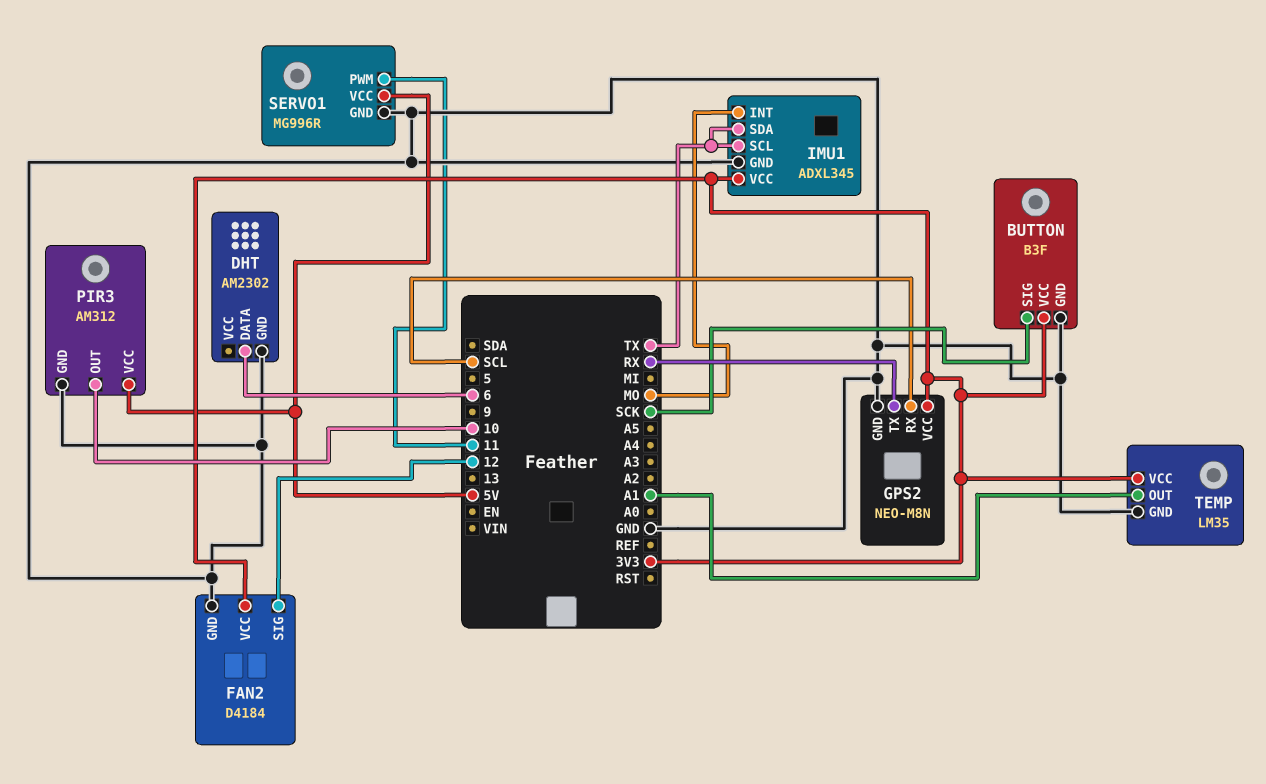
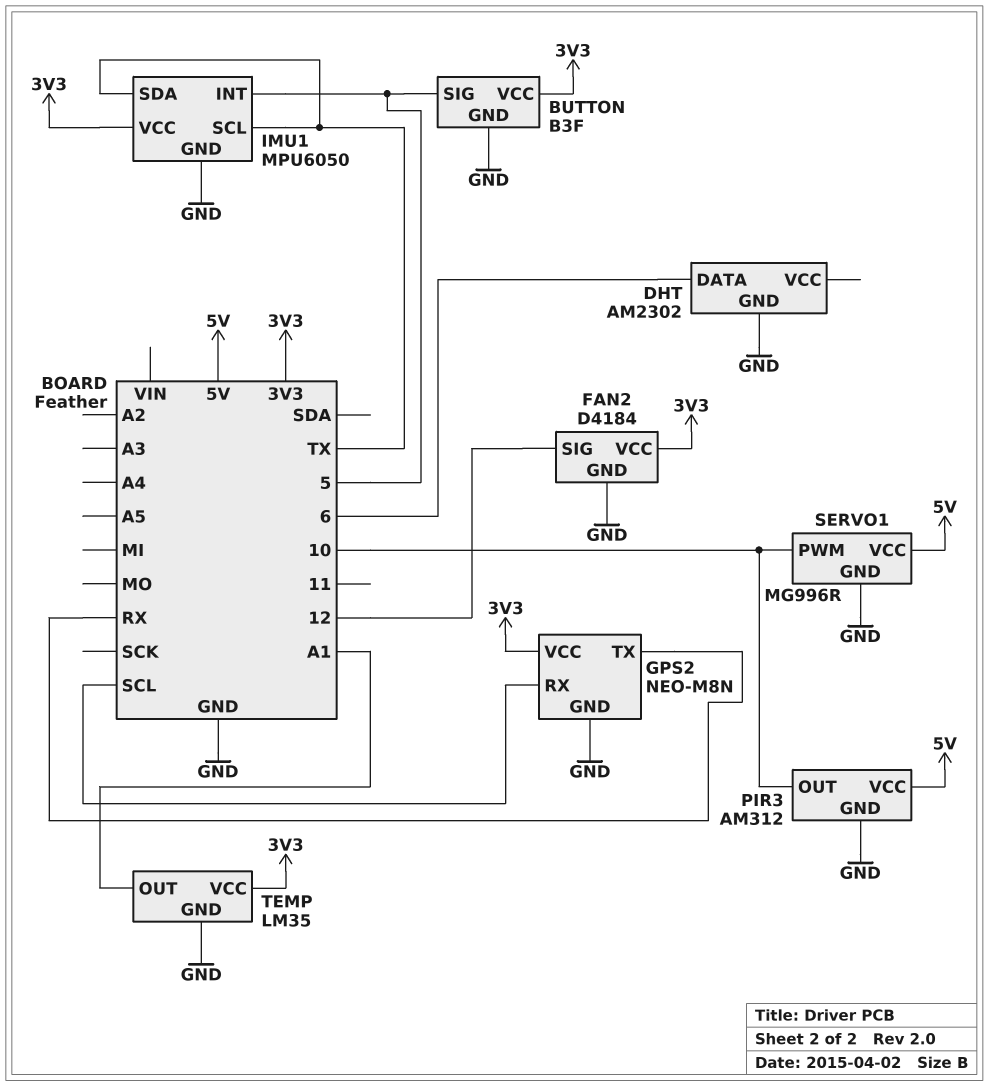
BUTTON pin SIG: SCK -> 5
IMU1: ADXL345 -> MPU6050
IMU1 pin INT: MO -> 5
SERVO1 pin PWM: 11 -> 10

